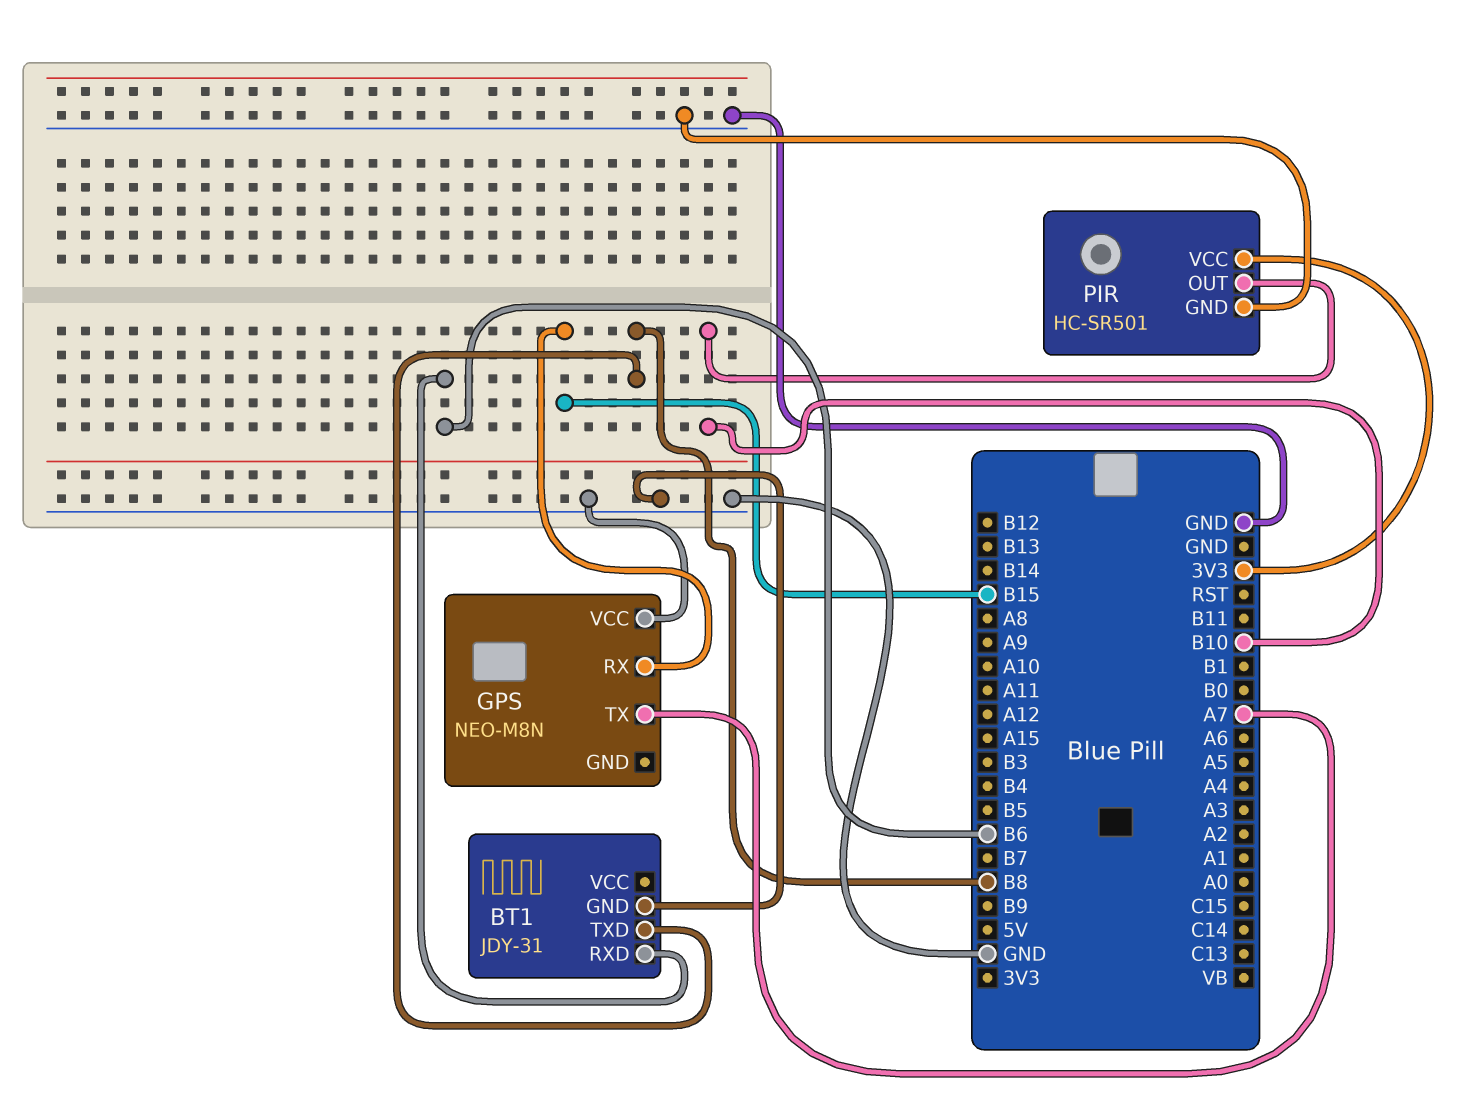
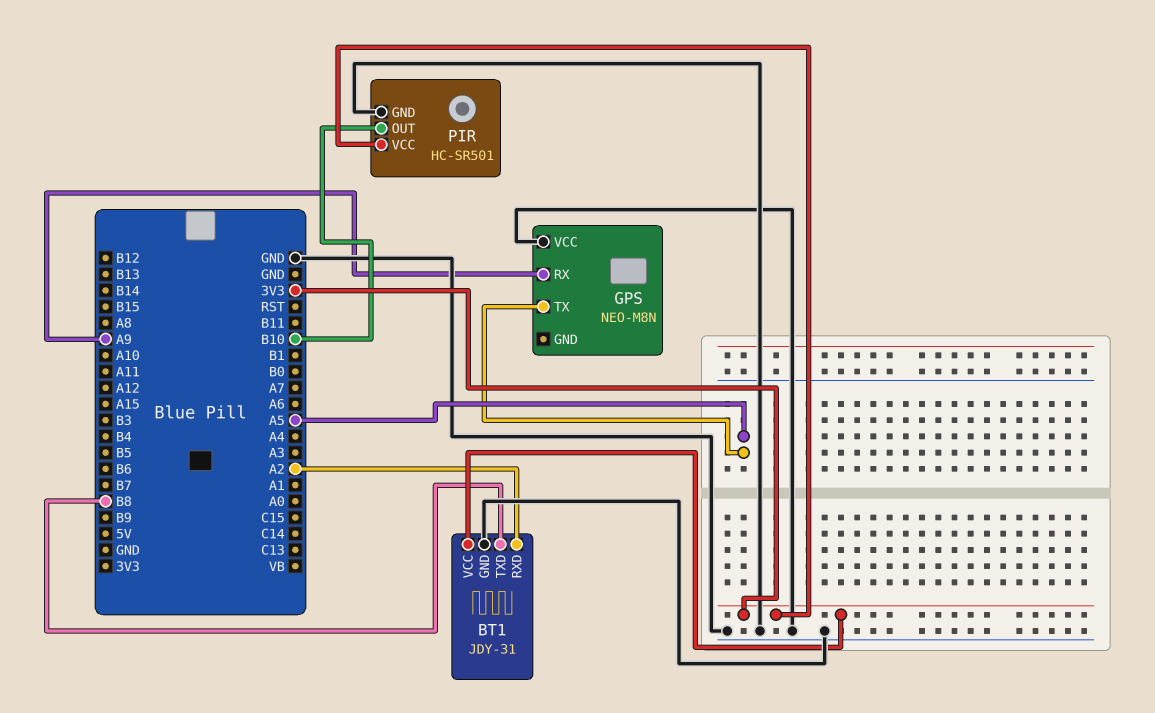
BT1 pin RXD: B6 -> A2
BT1 pin VCC: none -> 3V3
GPS pin RX: B15 -> A9
GPS pin TX: A7 -> A5

